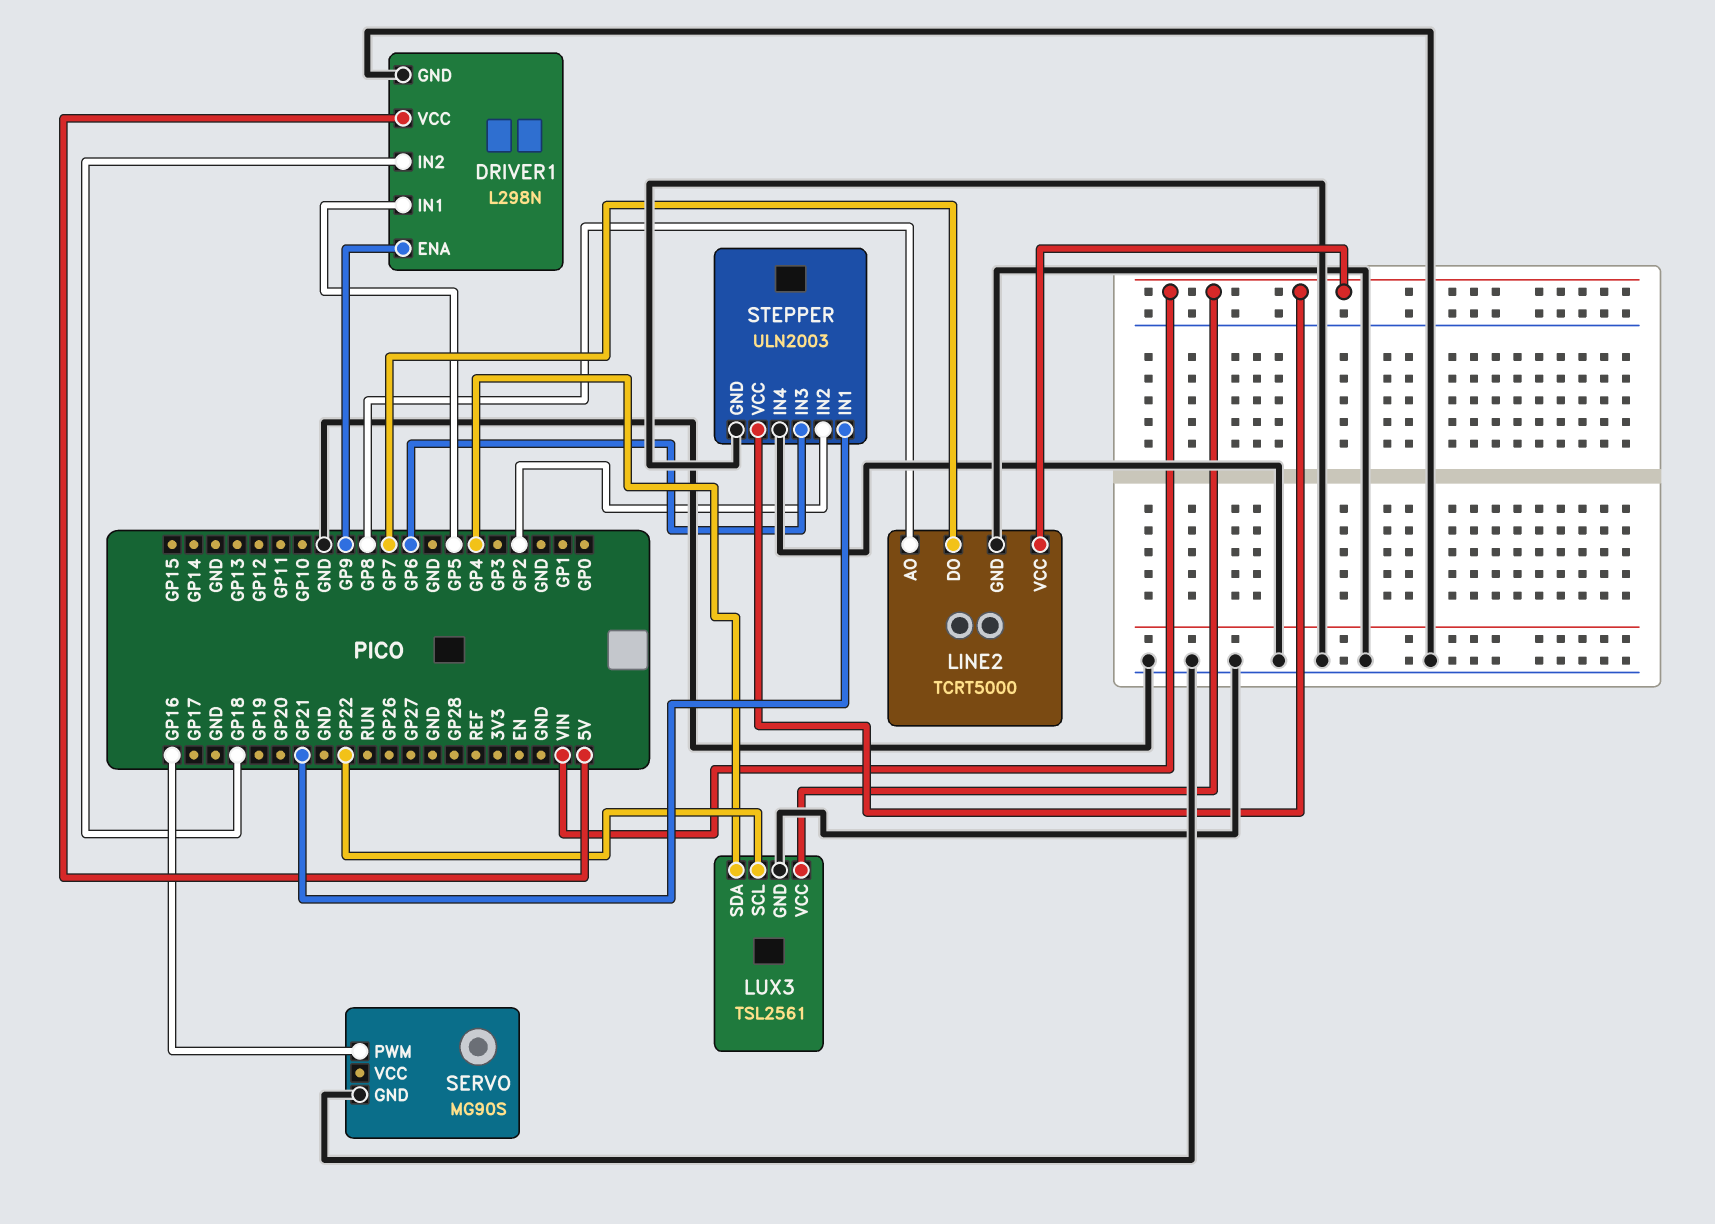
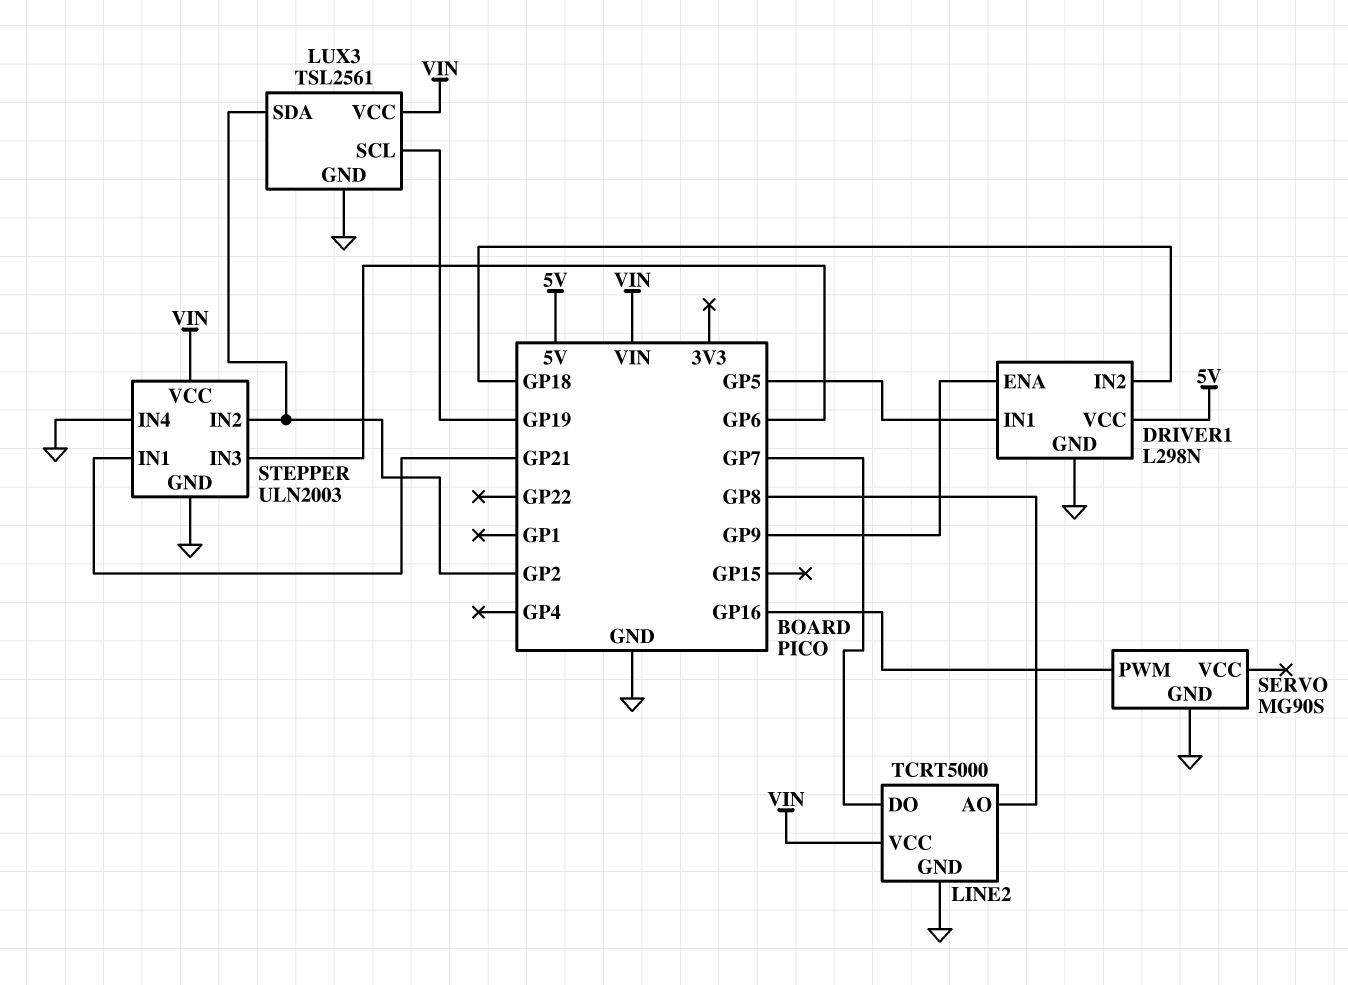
LUX3 pin SCL: GP22 -> GP19
LUX3 pin SDA: GP4 -> GP2

